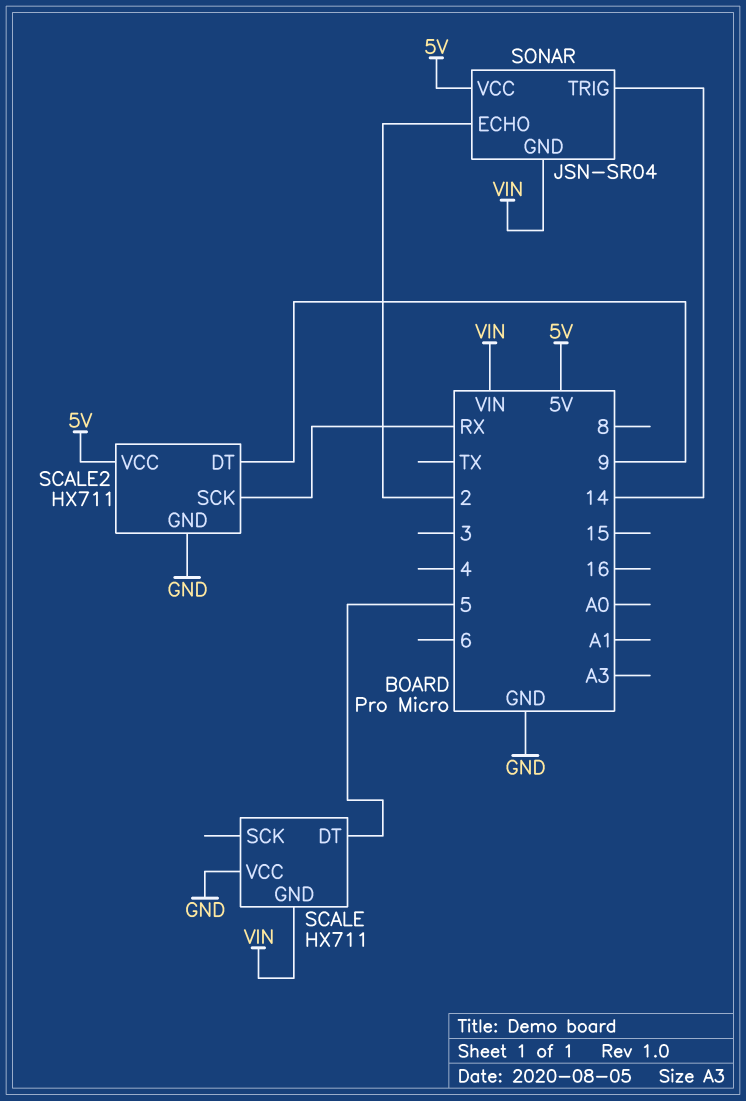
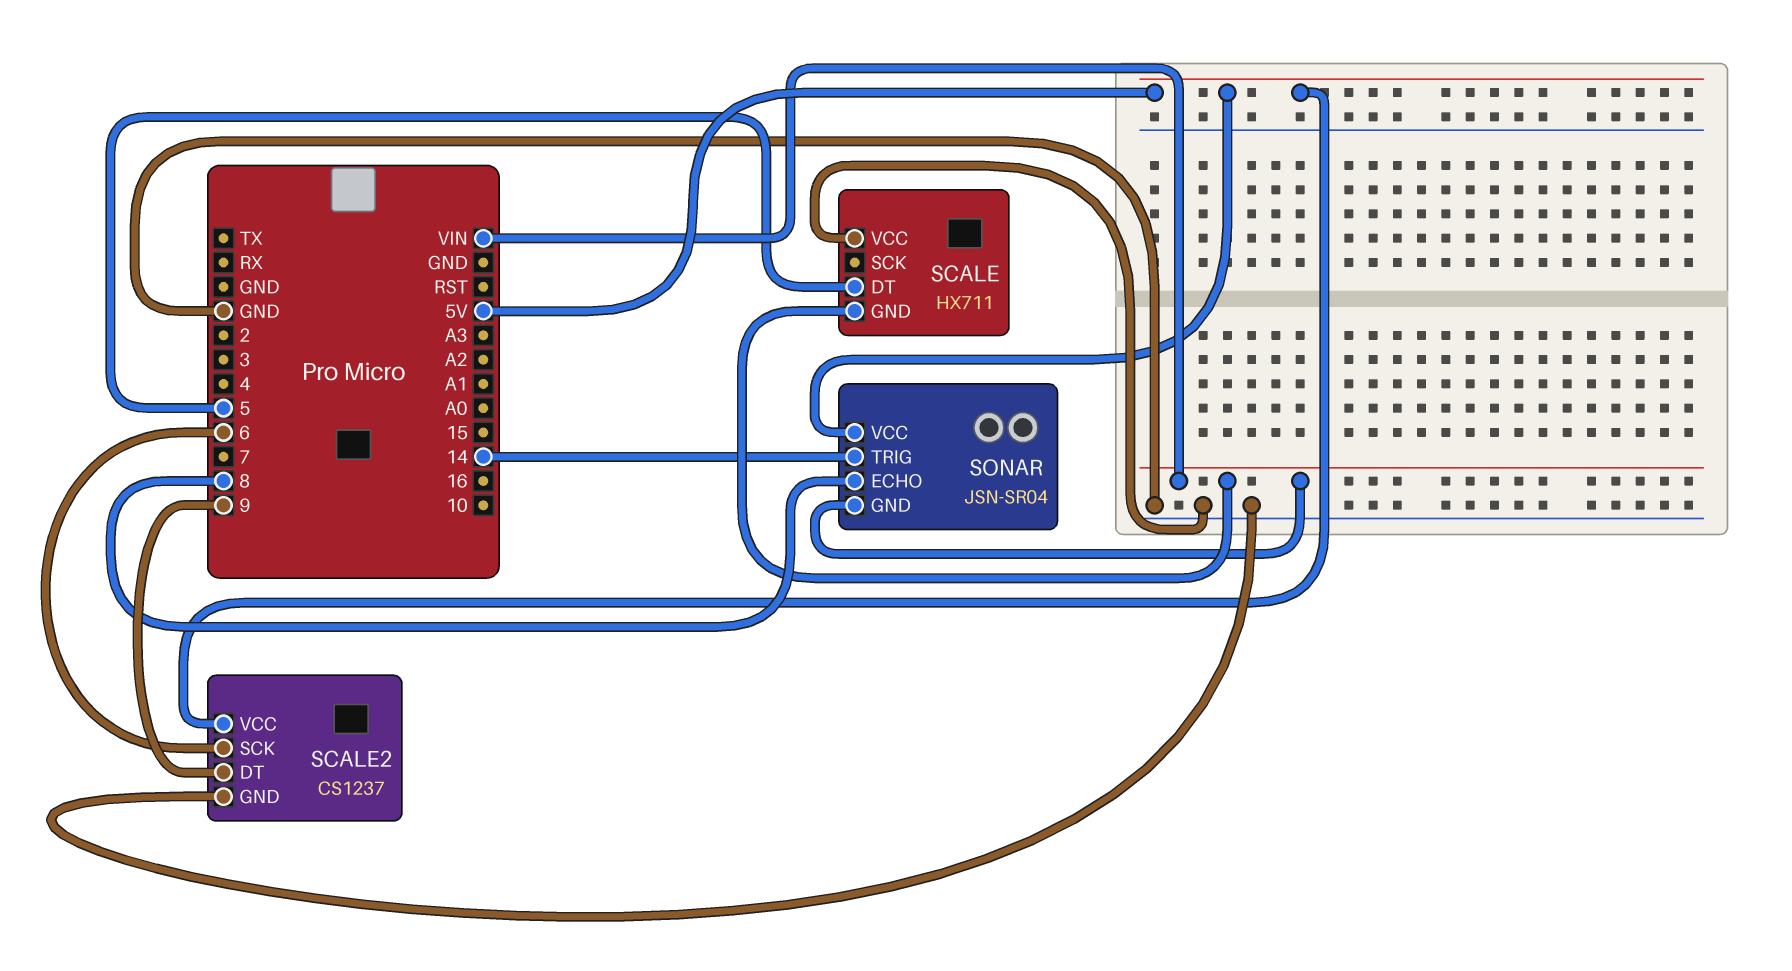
SCALE2: HX711 -> CS1237
SCALE2 pin SCK: RX -> 6
SONAR pin ECHO: 2 -> 8

